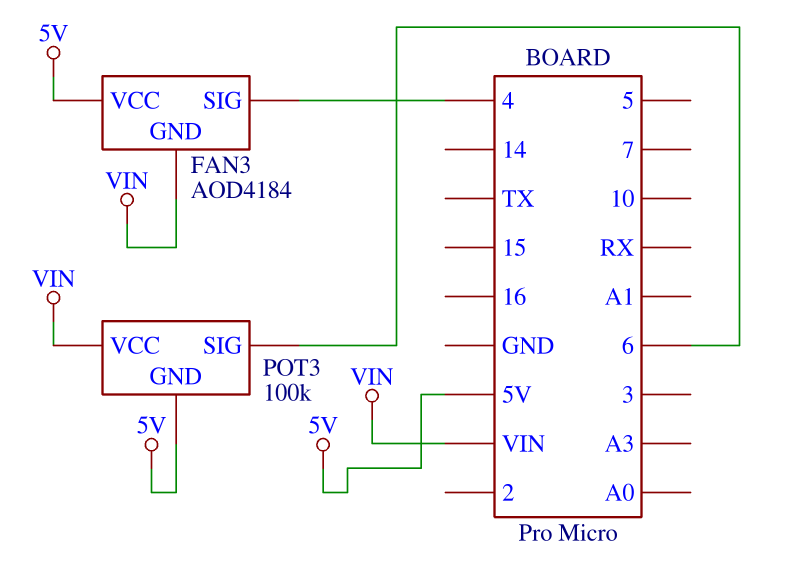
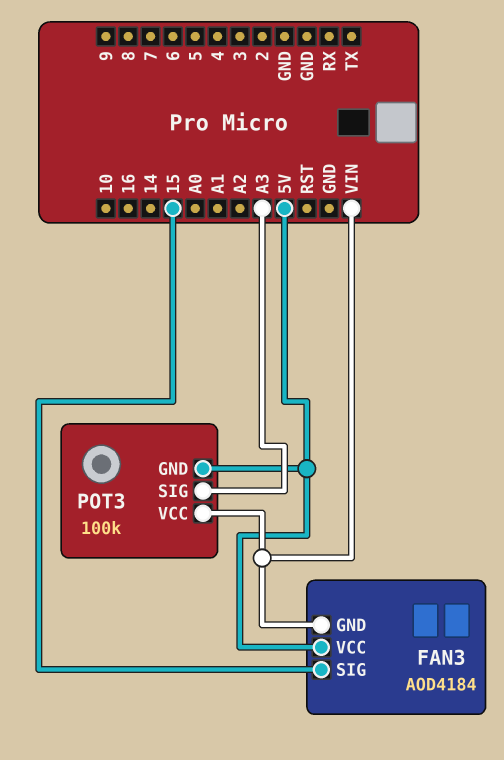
FAN3 pin SIG: 4 -> 15
POT3 pin SIG: 6 -> A3

